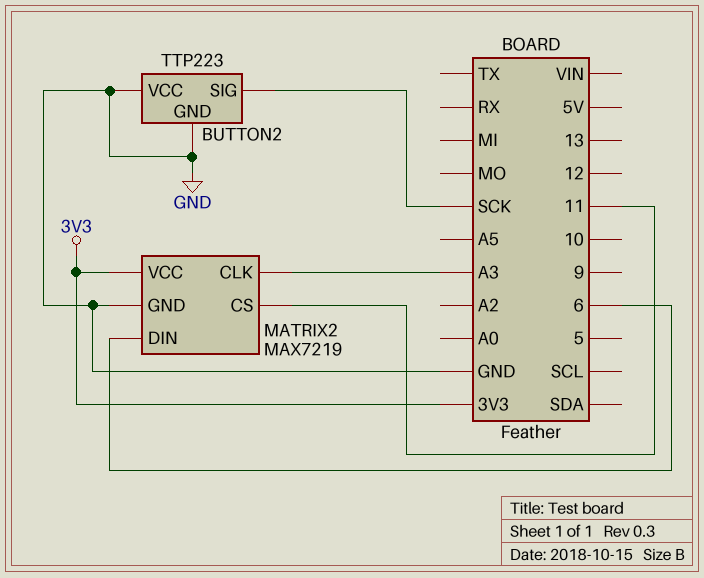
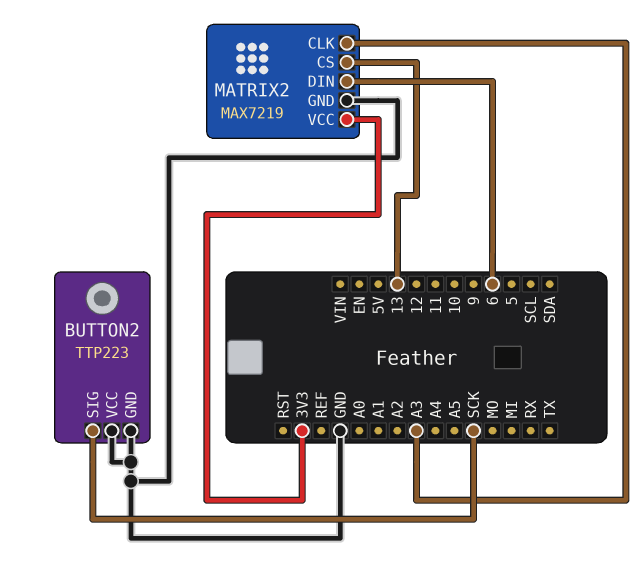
MATRIX2 pin CS: 11 -> 13

